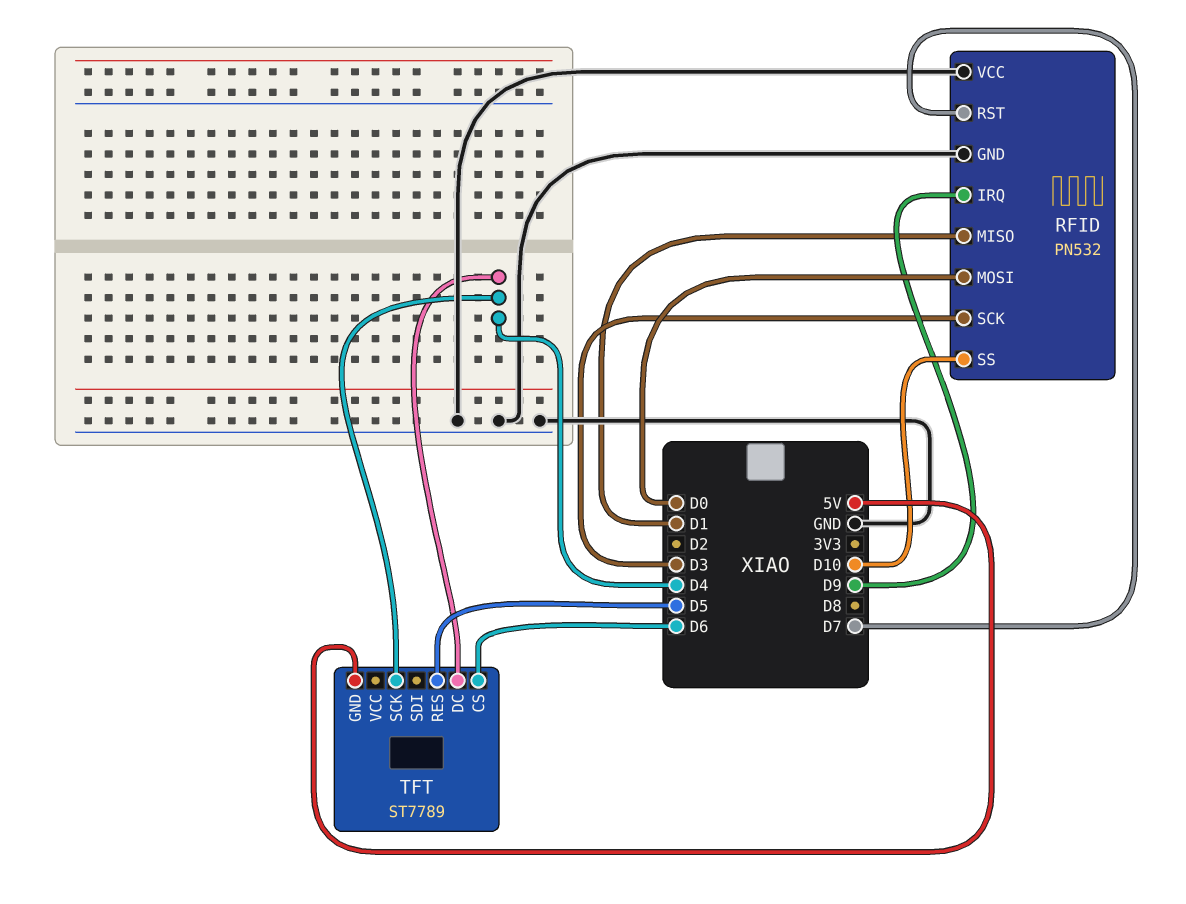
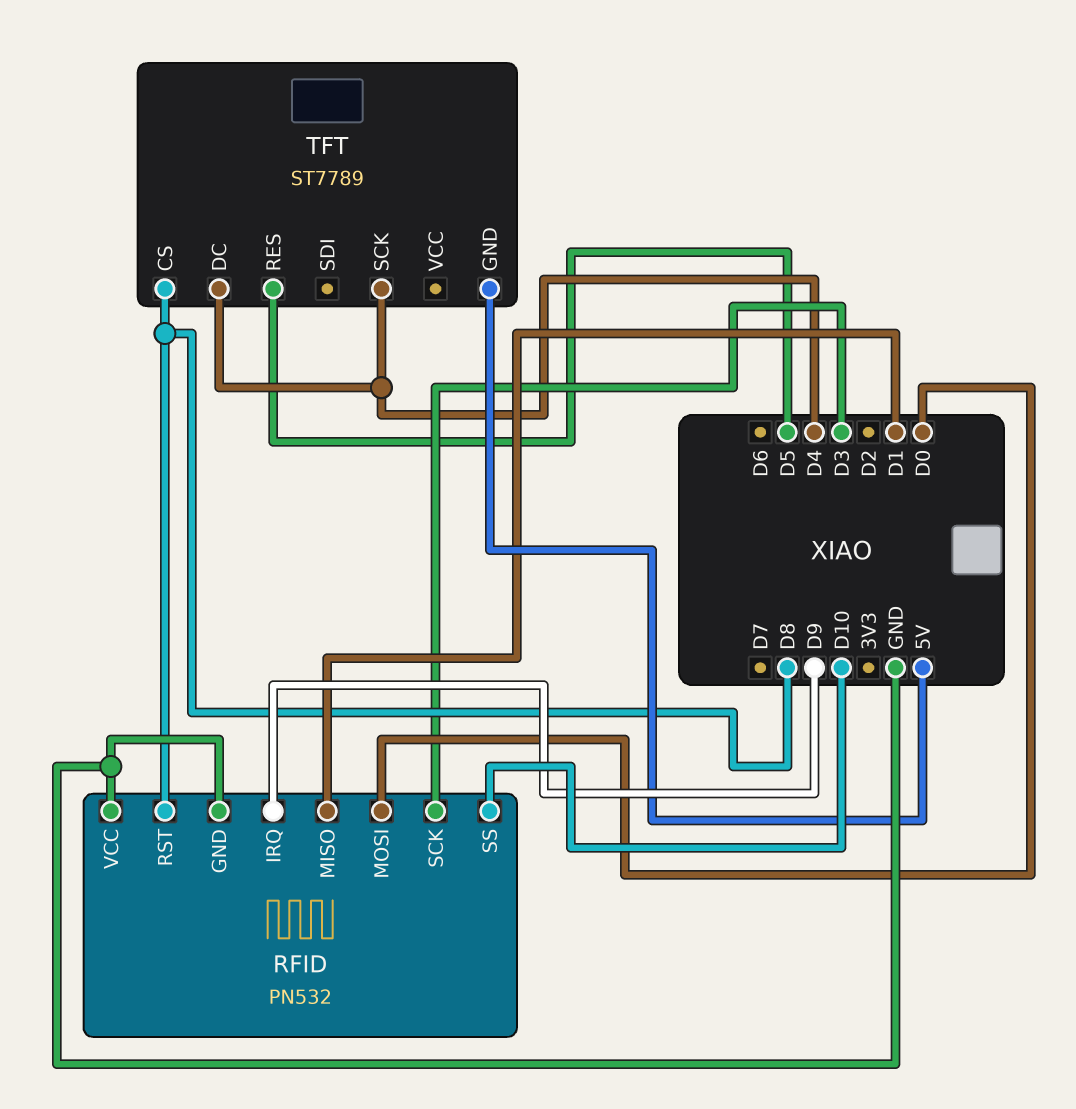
RFID pin RST: D7 -> D8
TFT pin CS: D6 -> D8

